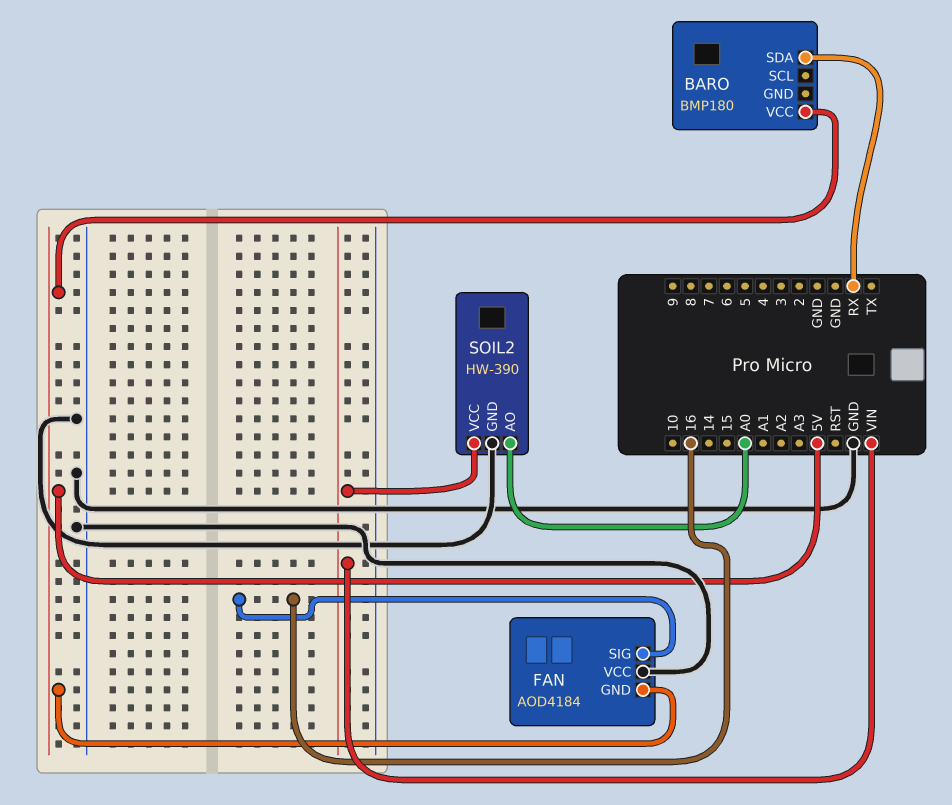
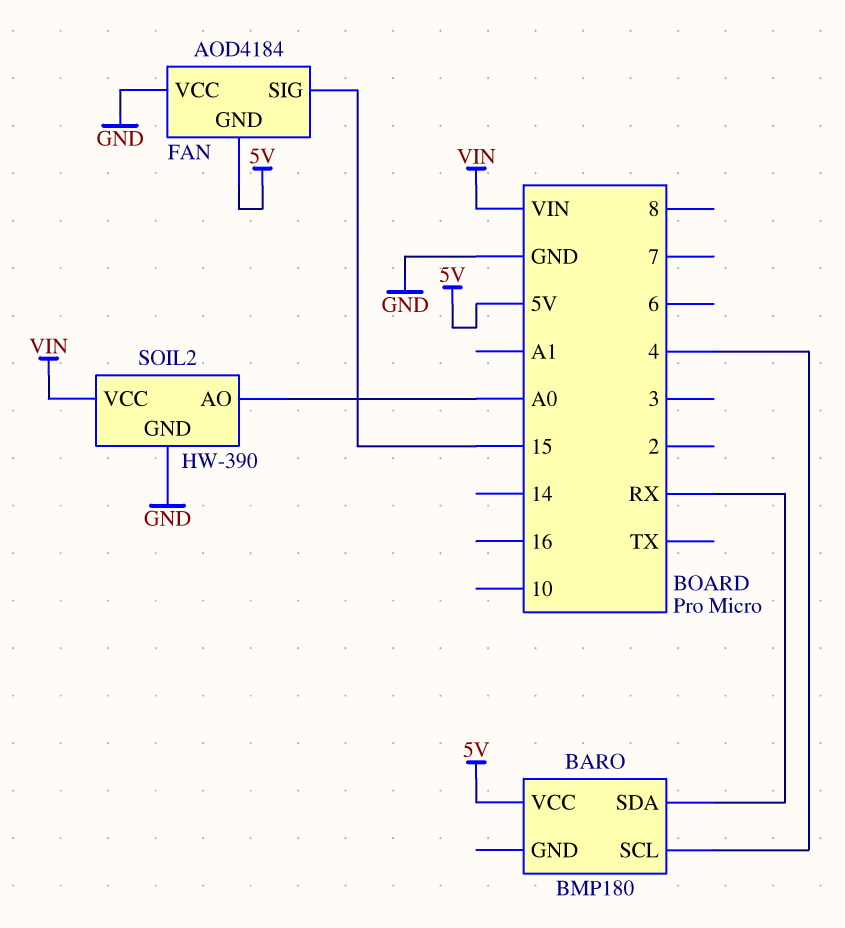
BARO pin SCL: none -> 4
FAN pin SIG: 16 -> 15

